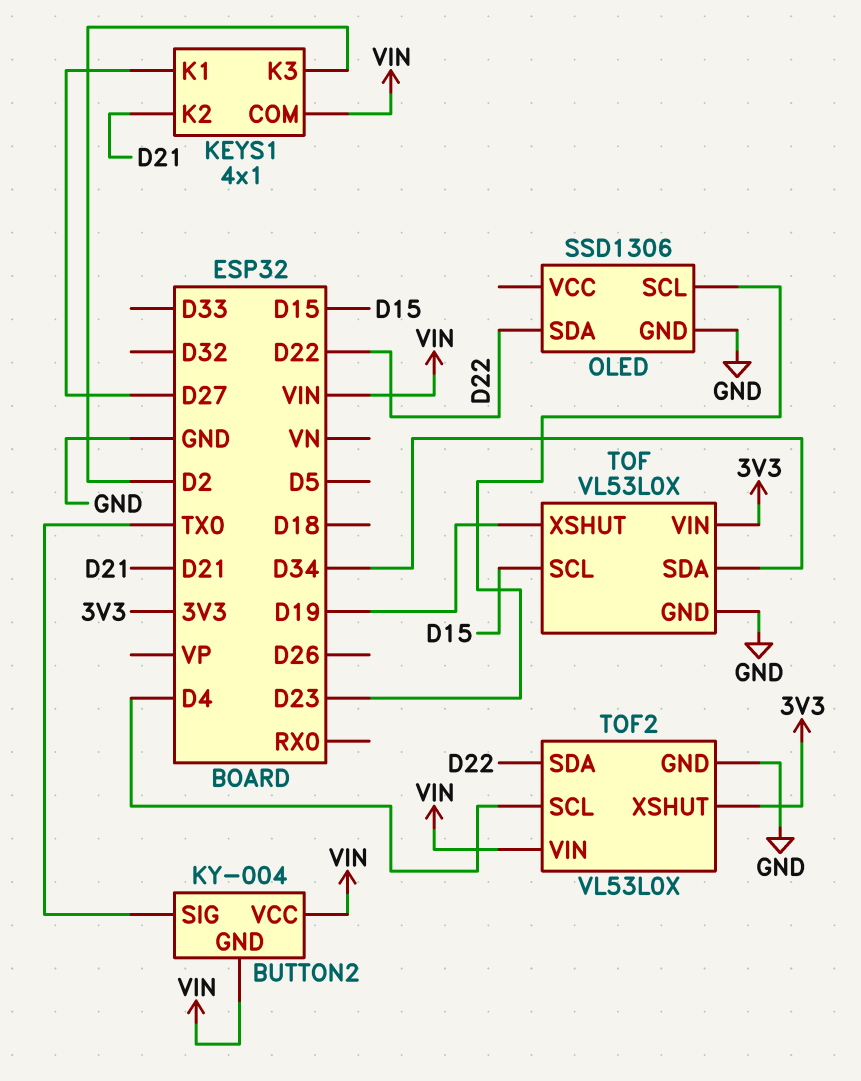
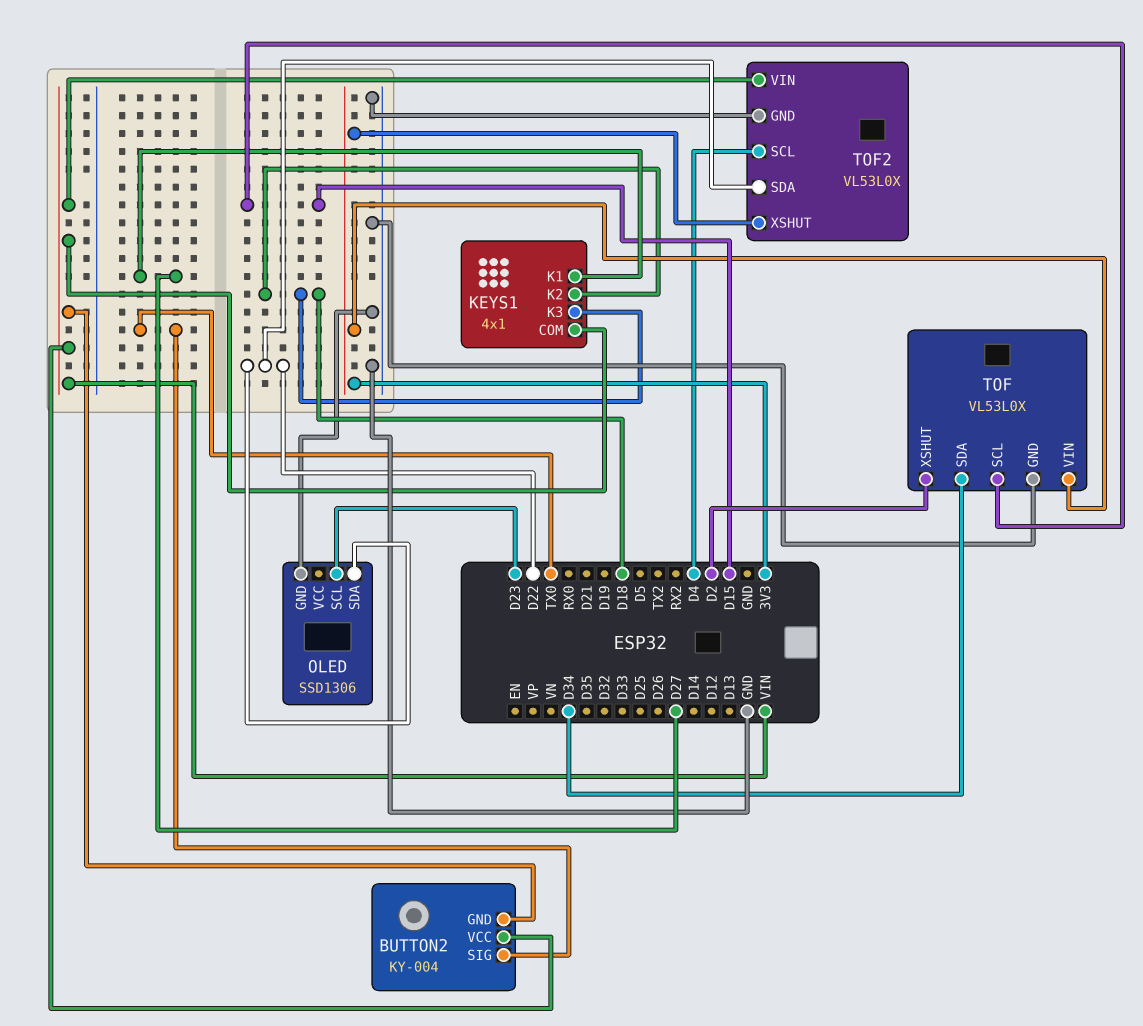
KEYS1 pin K2: D21 -> D18
KEYS1 pin K3: D2 -> D18
TOF pin XSHUT: D19 -> D2

